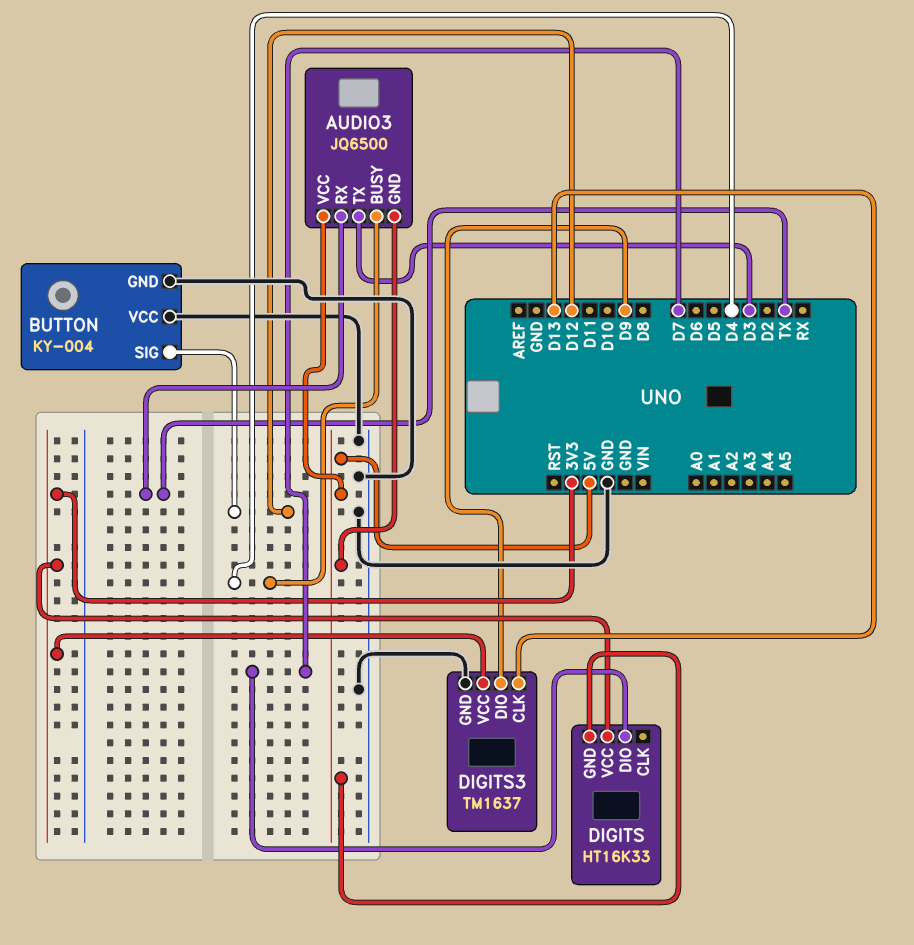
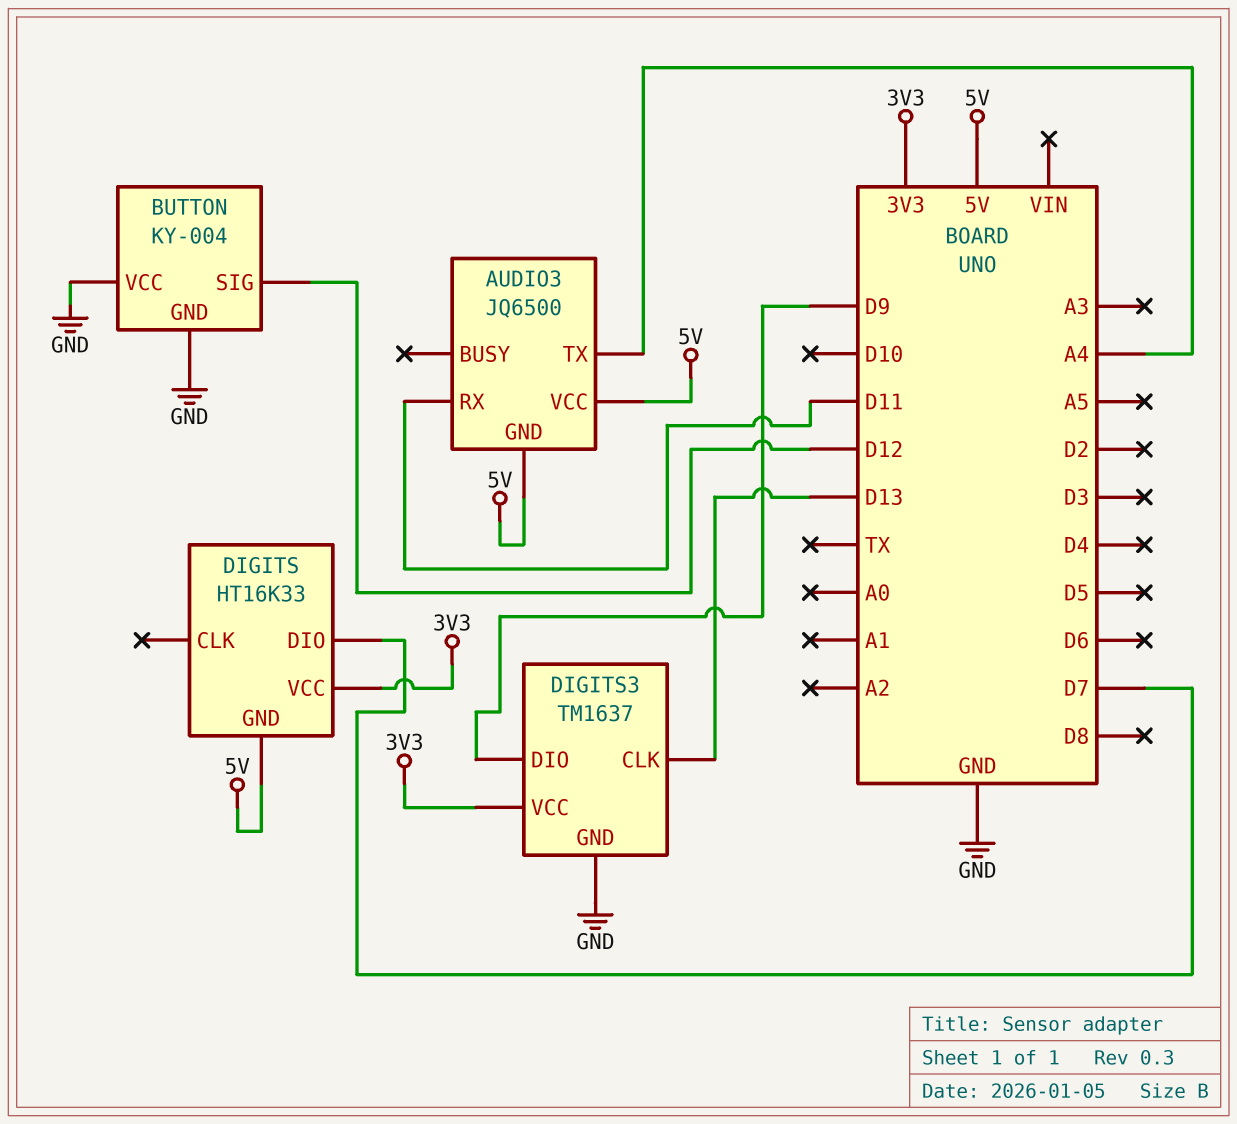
AUDIO3 pin BUSY: D4 -> none
AUDIO3 pin RX: TX -> D11
AUDIO3 pin TX: D3 -> A4

